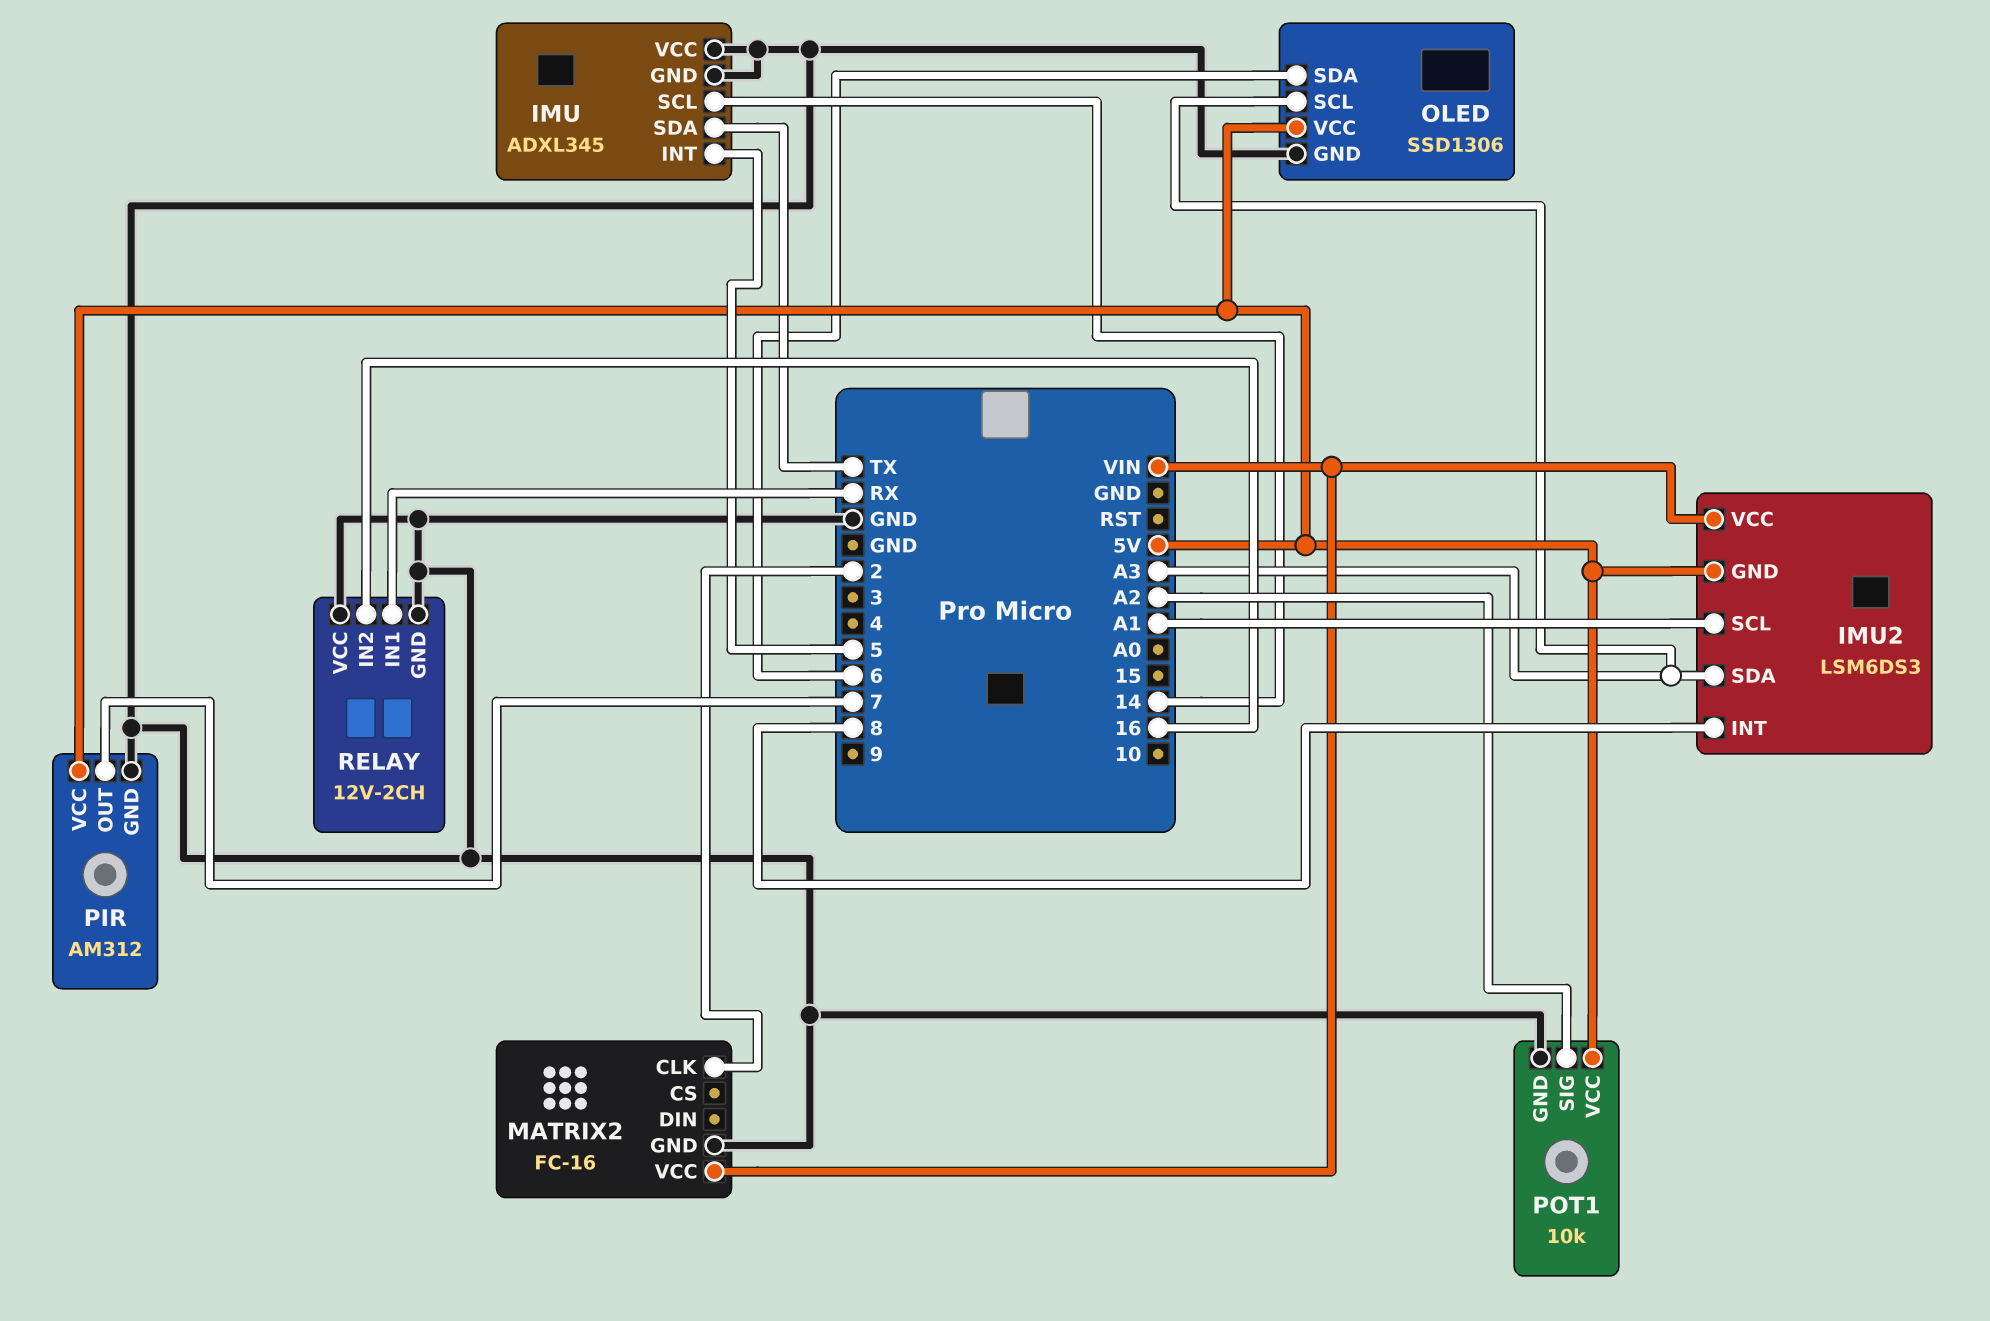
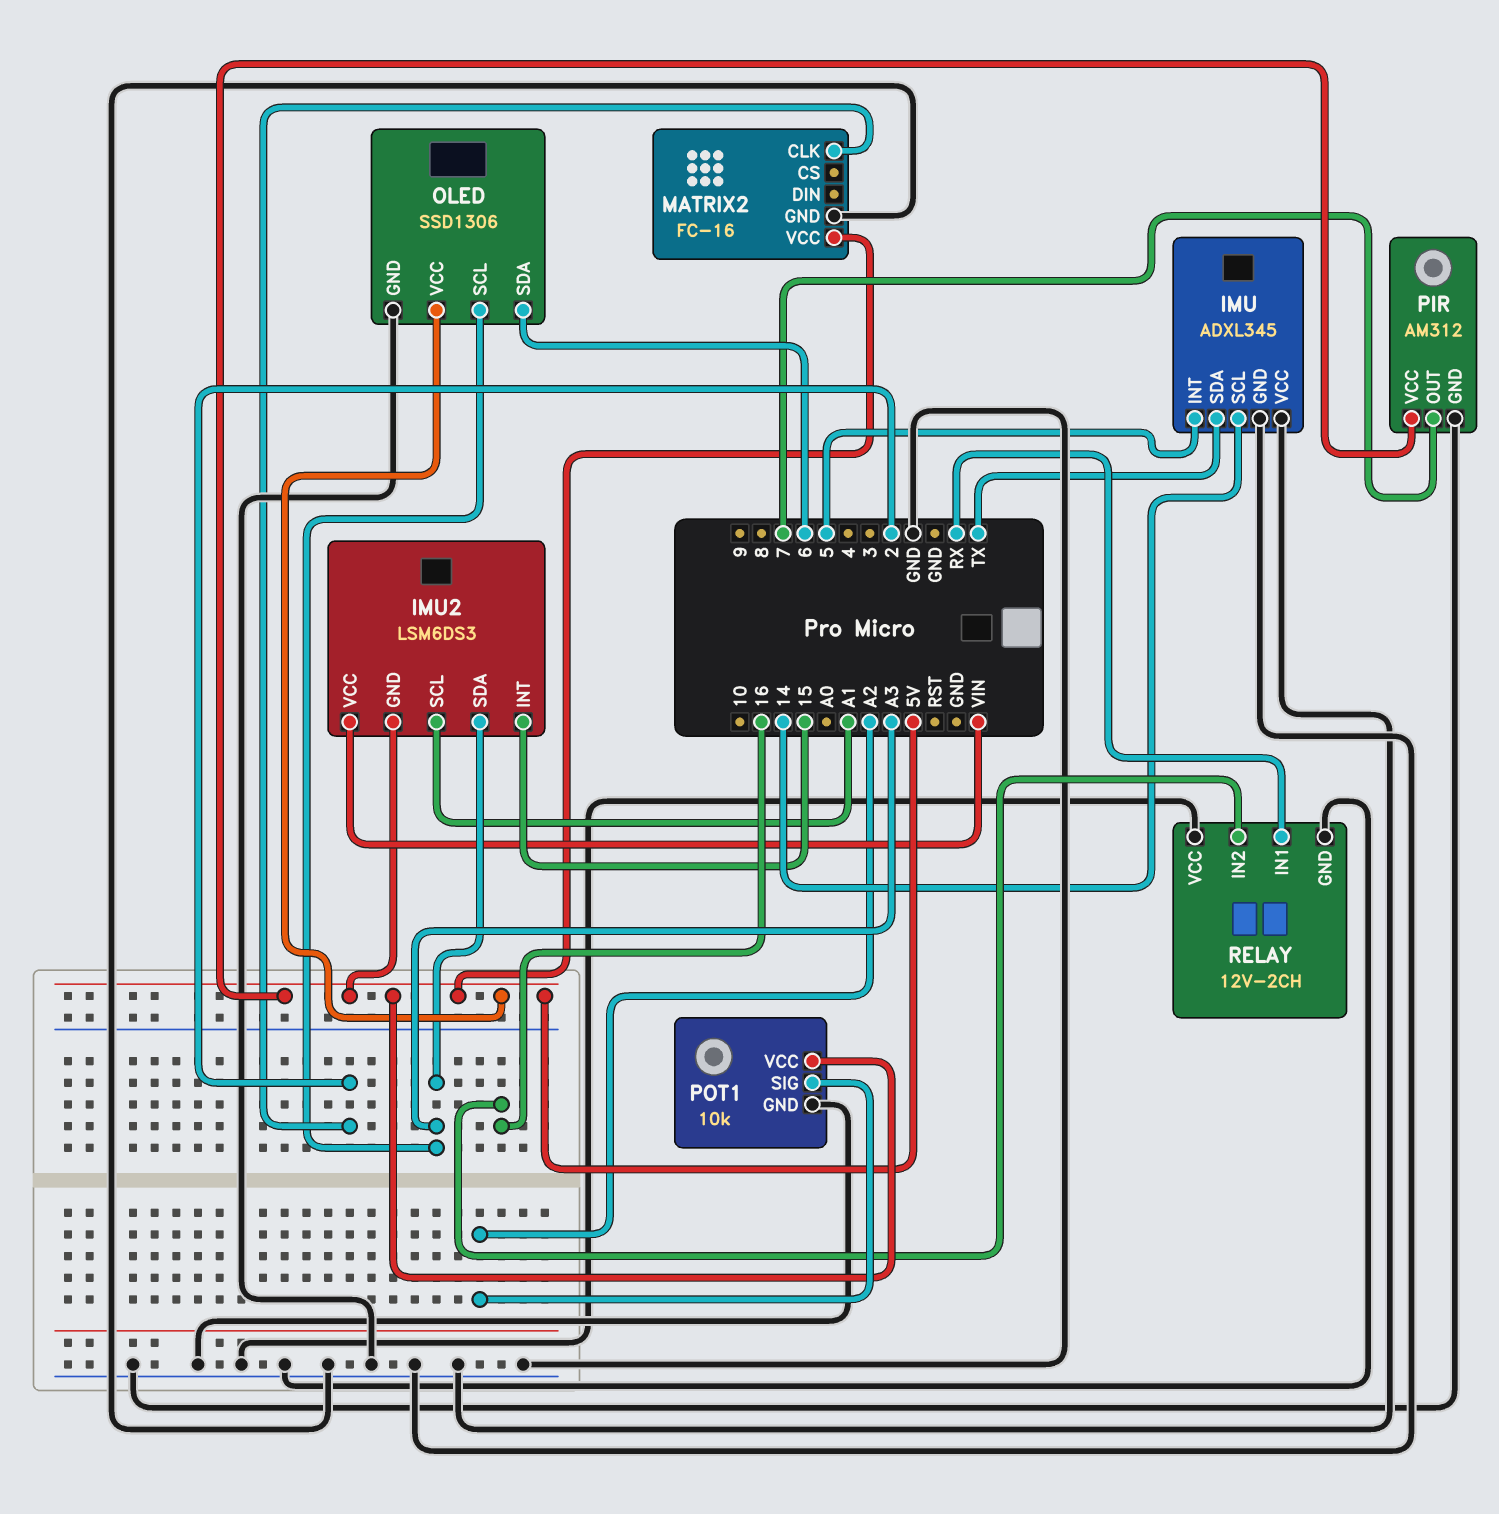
IMU2 pin INT: 8 -> 15
MATRIX2 pin VCC: VIN -> 5V

